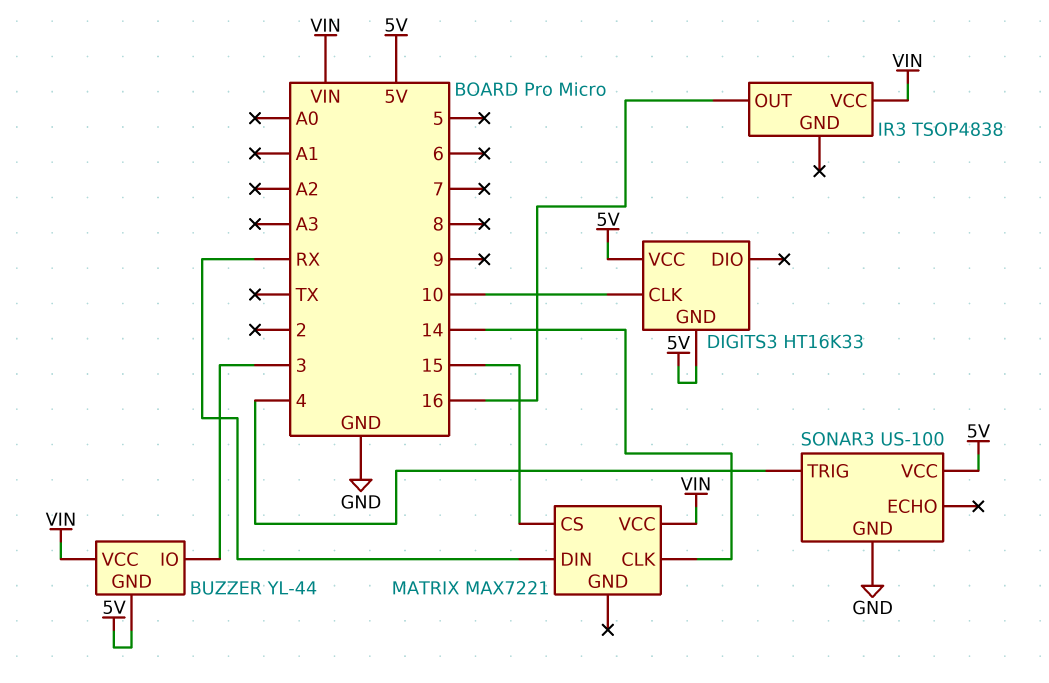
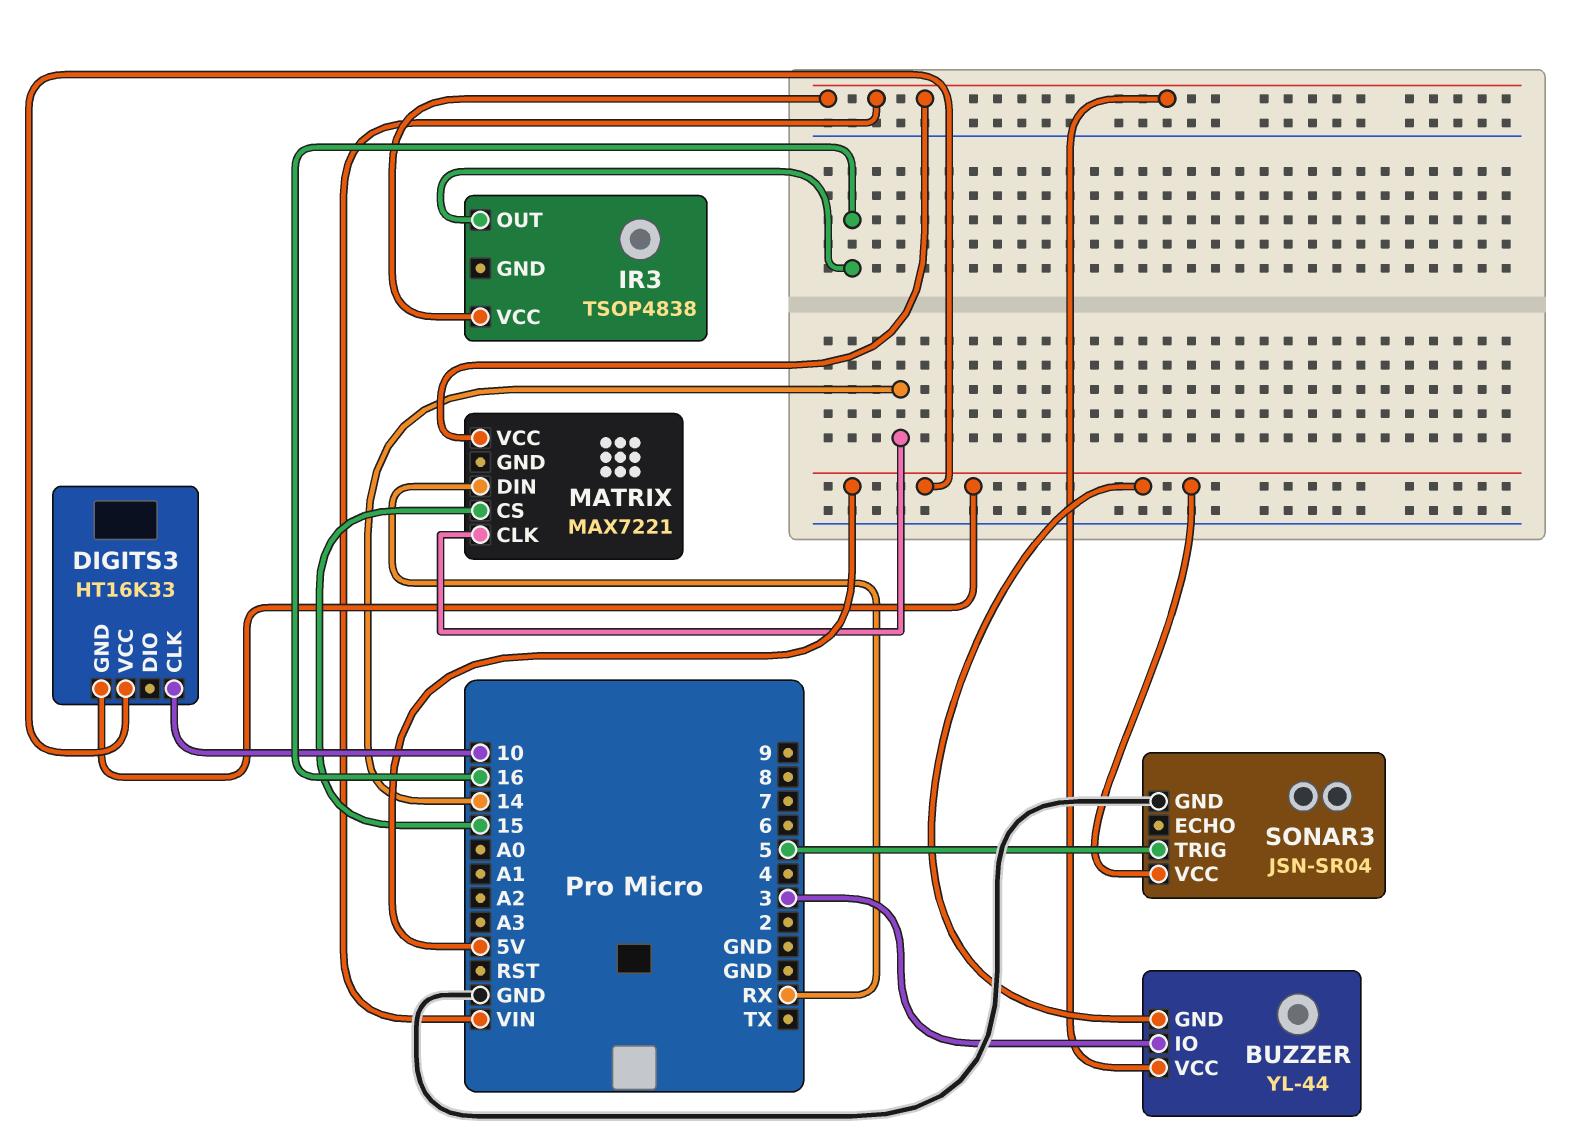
SONAR3: US-100 -> JSN-SR04
SONAR3 pin TRIG: 4 -> 5

